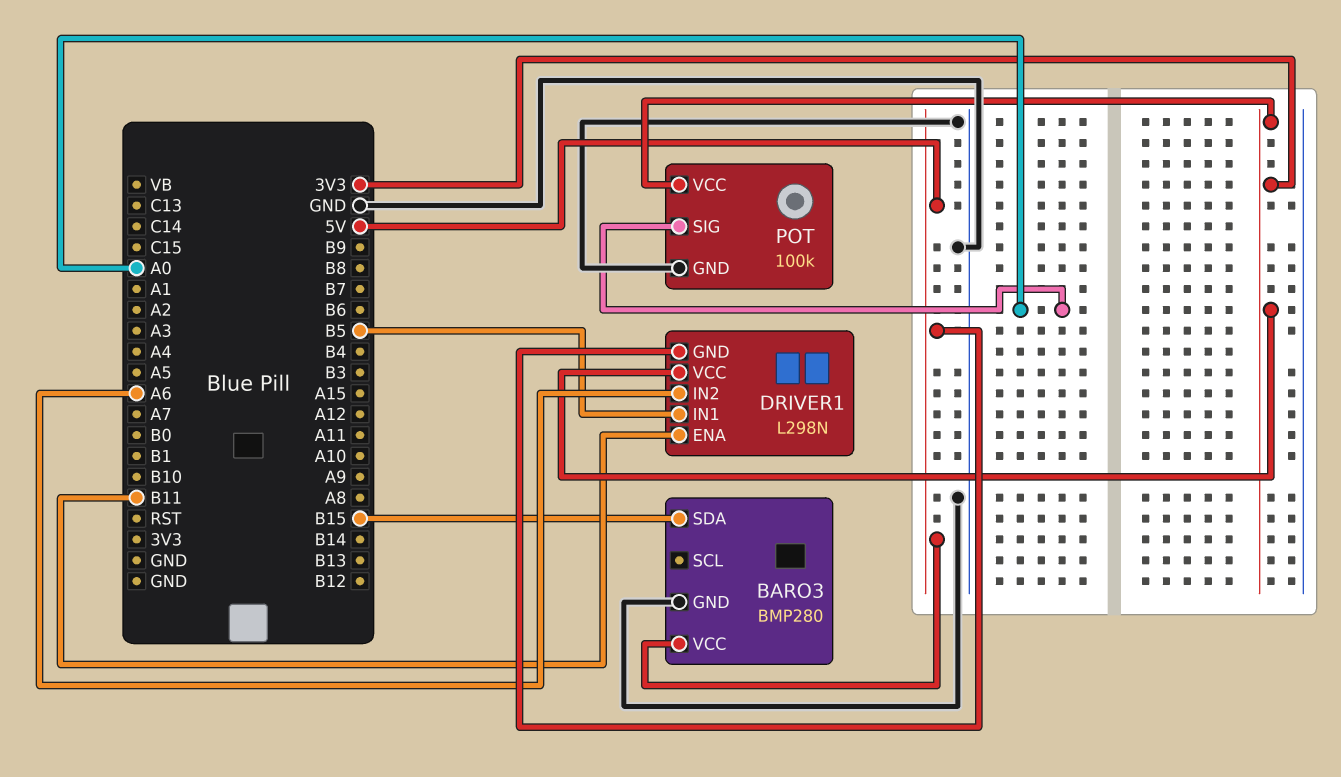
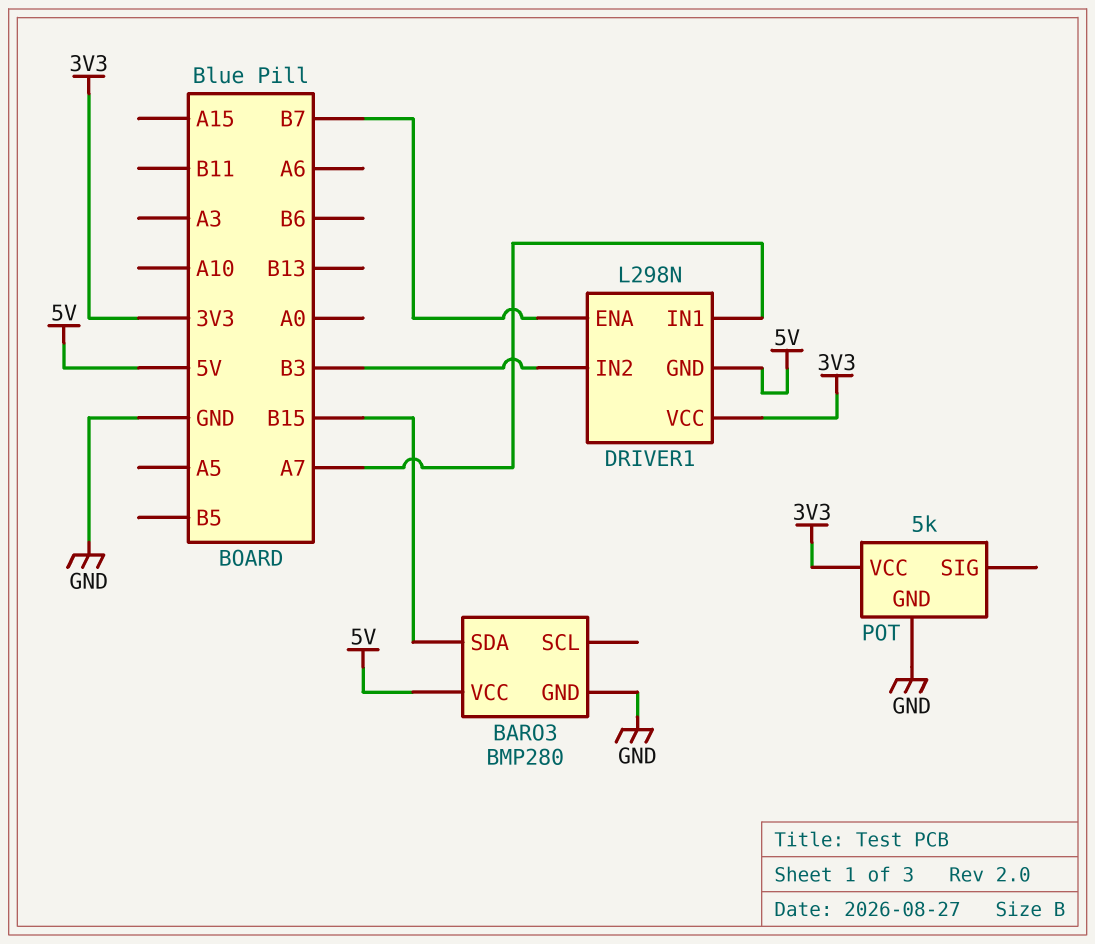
DRIVER1 pin ENA: B11 -> B7
DRIVER1 pin IN1: B5 -> A7
DRIVER1 pin IN2: A6 -> B3
POT: 100k -> 5k
POT pin SIG: A0 -> none

